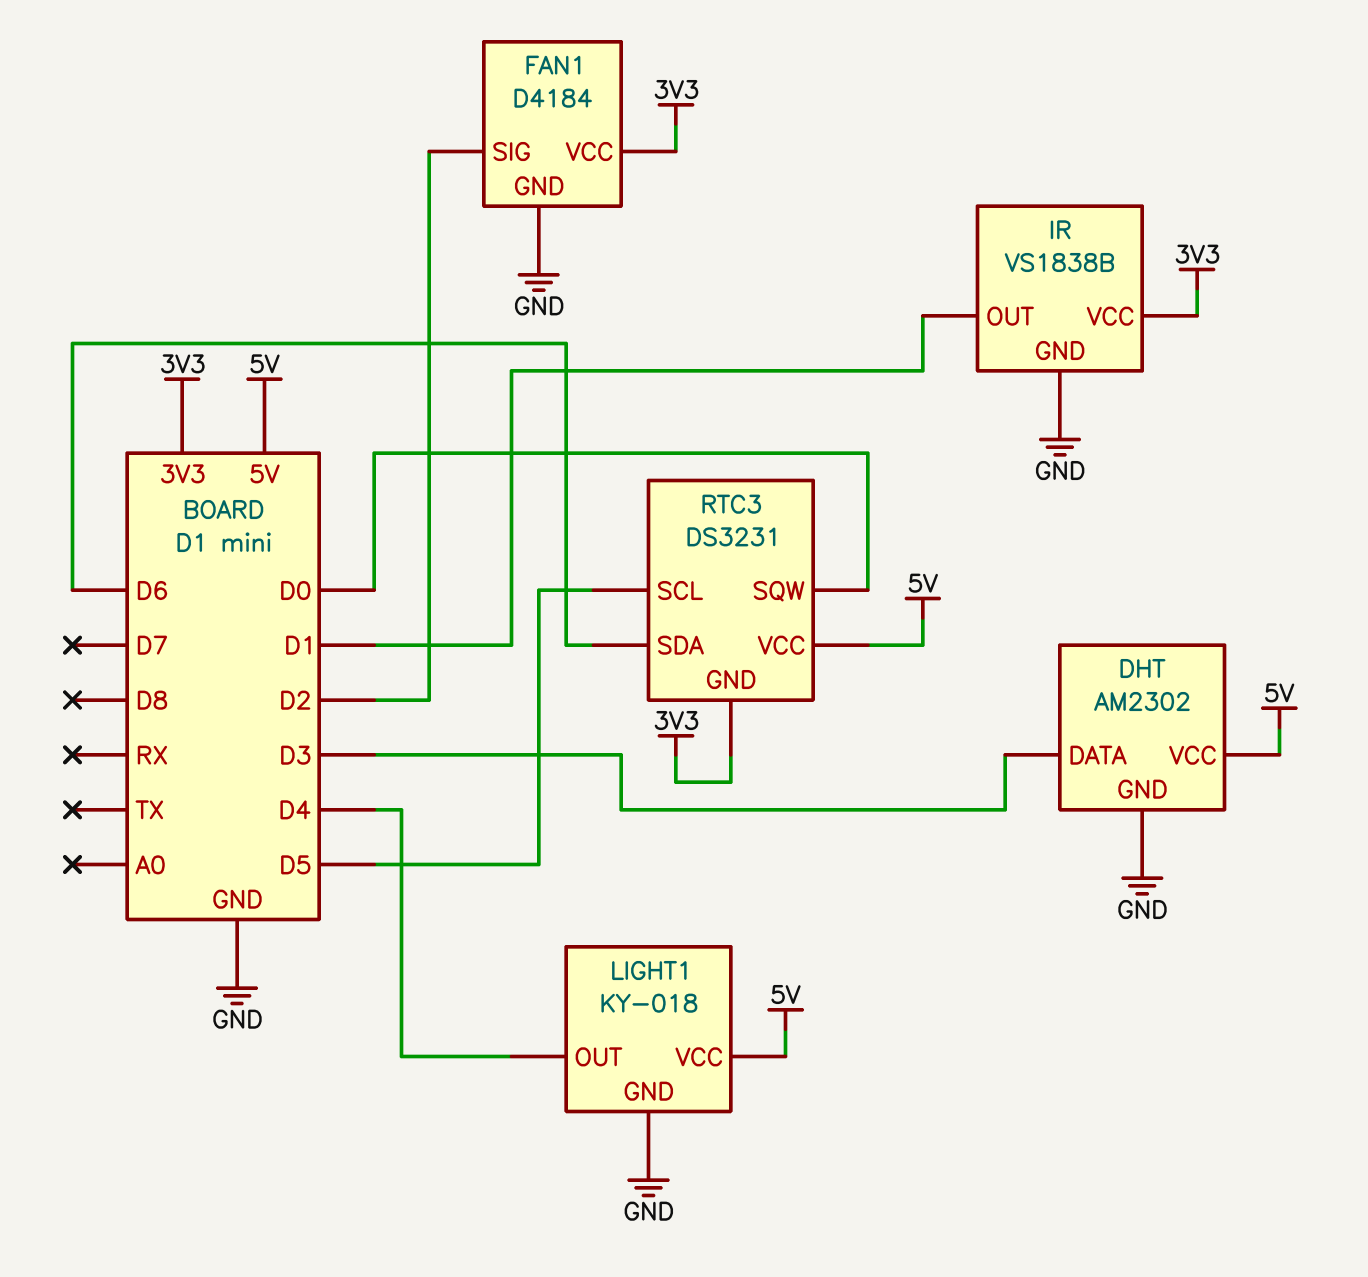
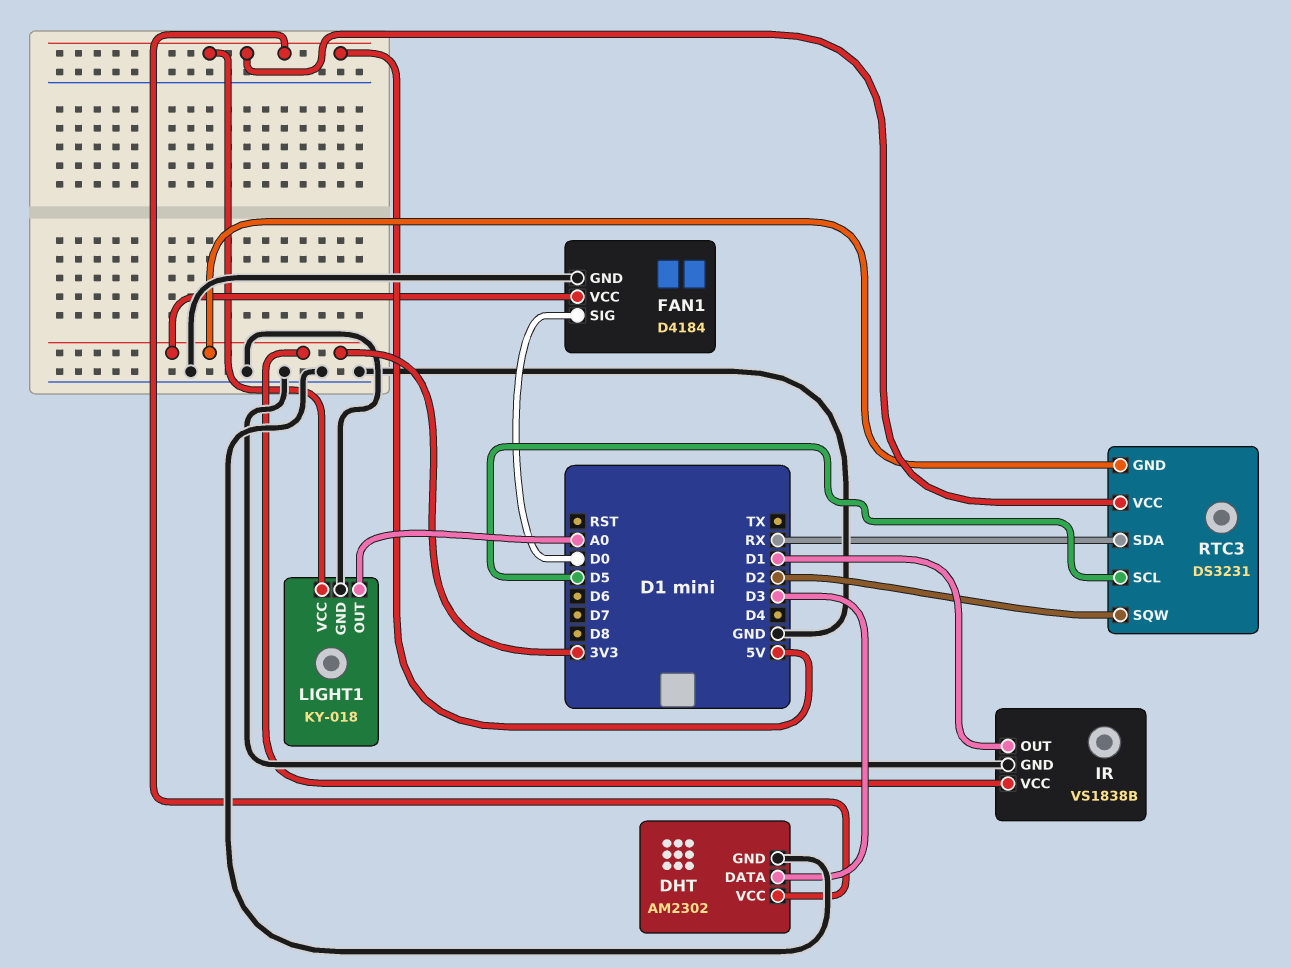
FAN1 pin SIG: D2 -> D0
LIGHT1 pin OUT: D4 -> A0
RTC3 pin SDA: D6 -> RX
RTC3 pin SQW: D0 -> D2

